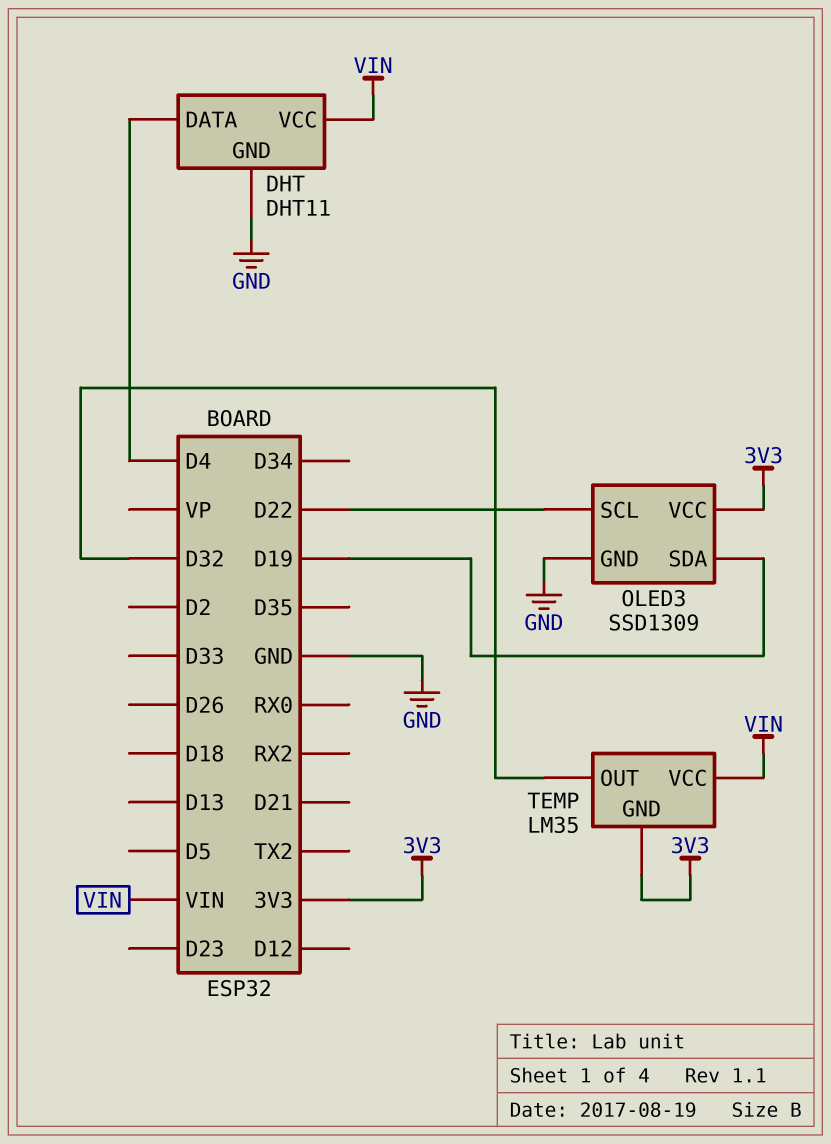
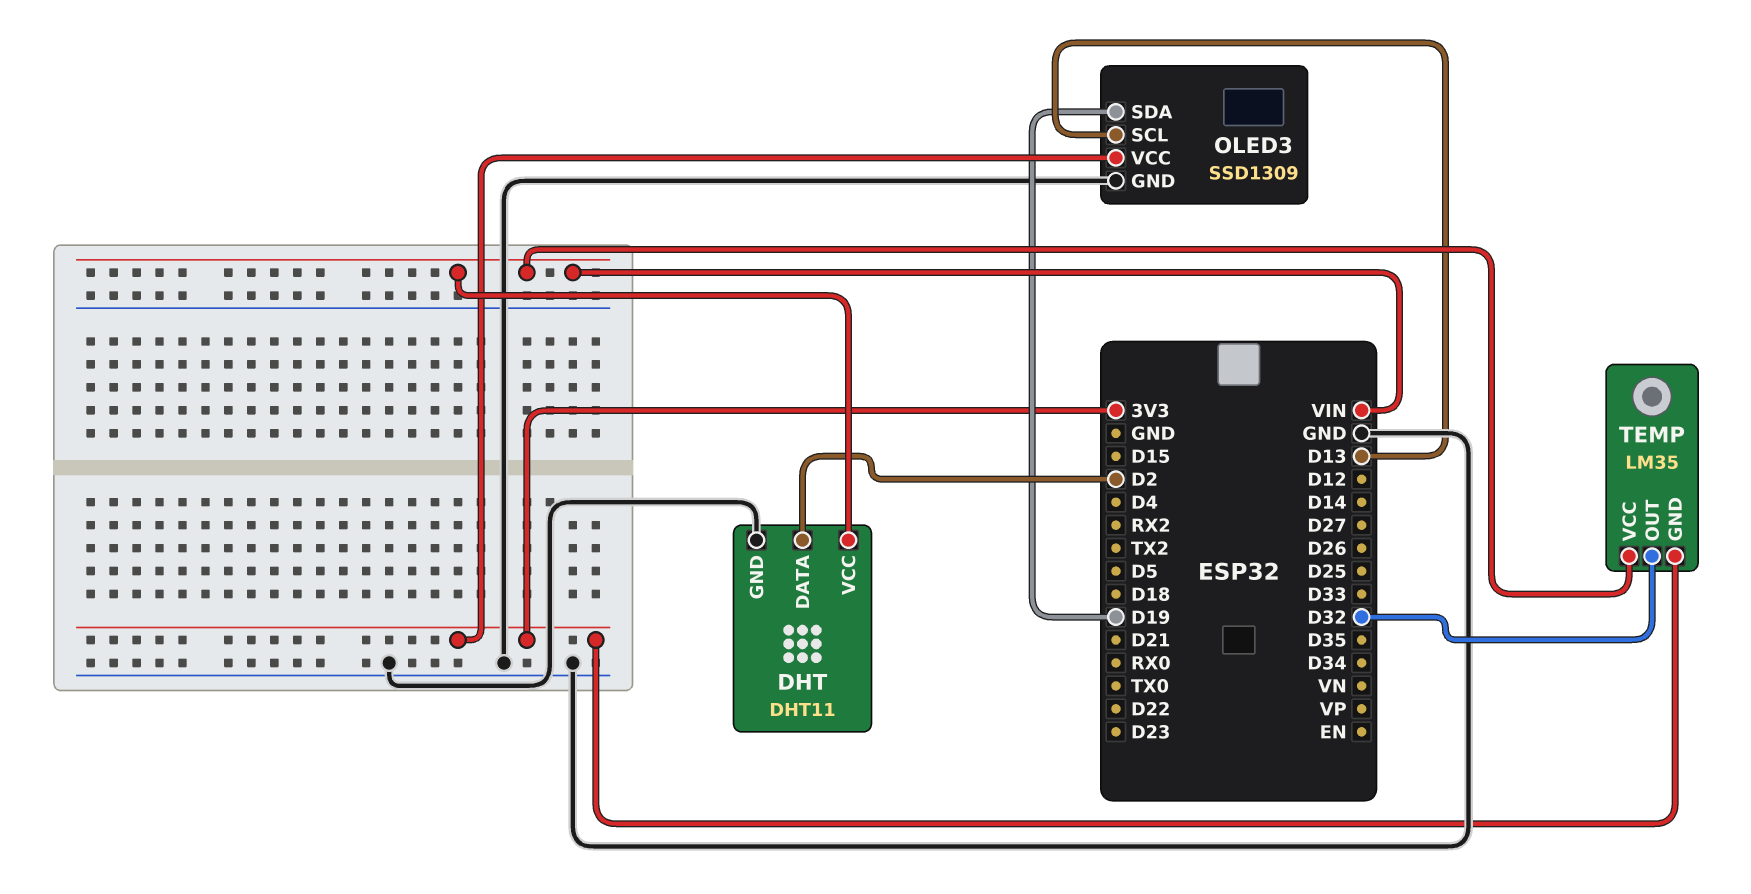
DHT pin DATA: D4 -> D2
OLED3 pin SCL: D22 -> D13

